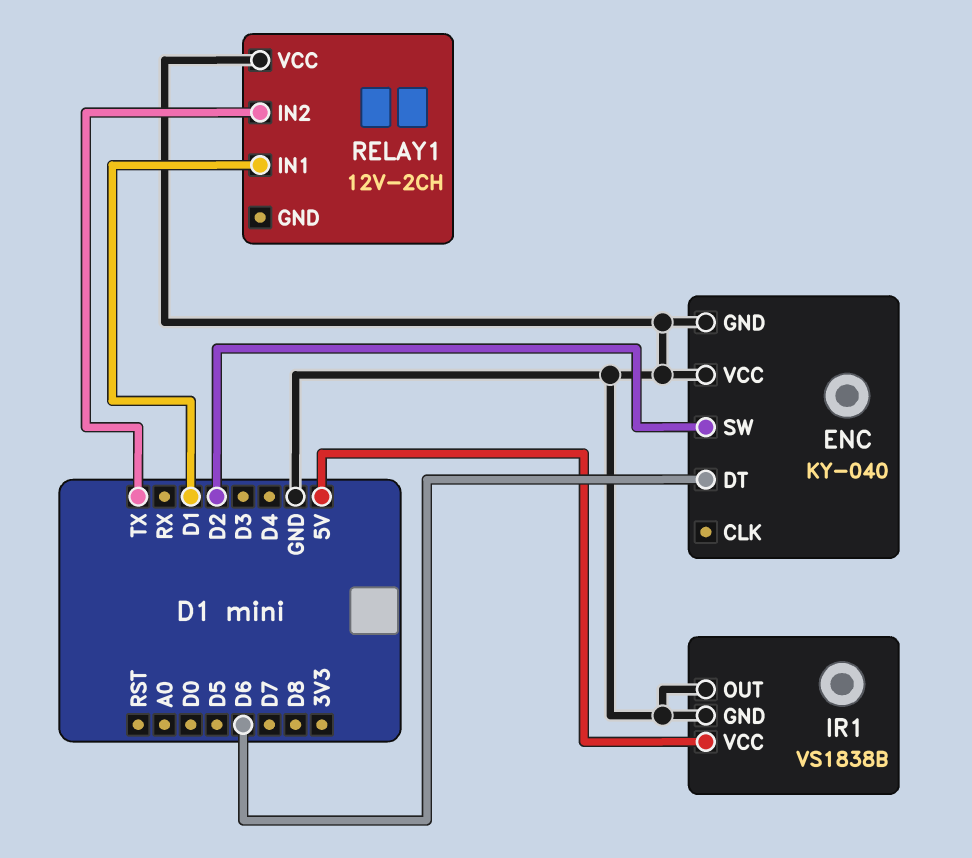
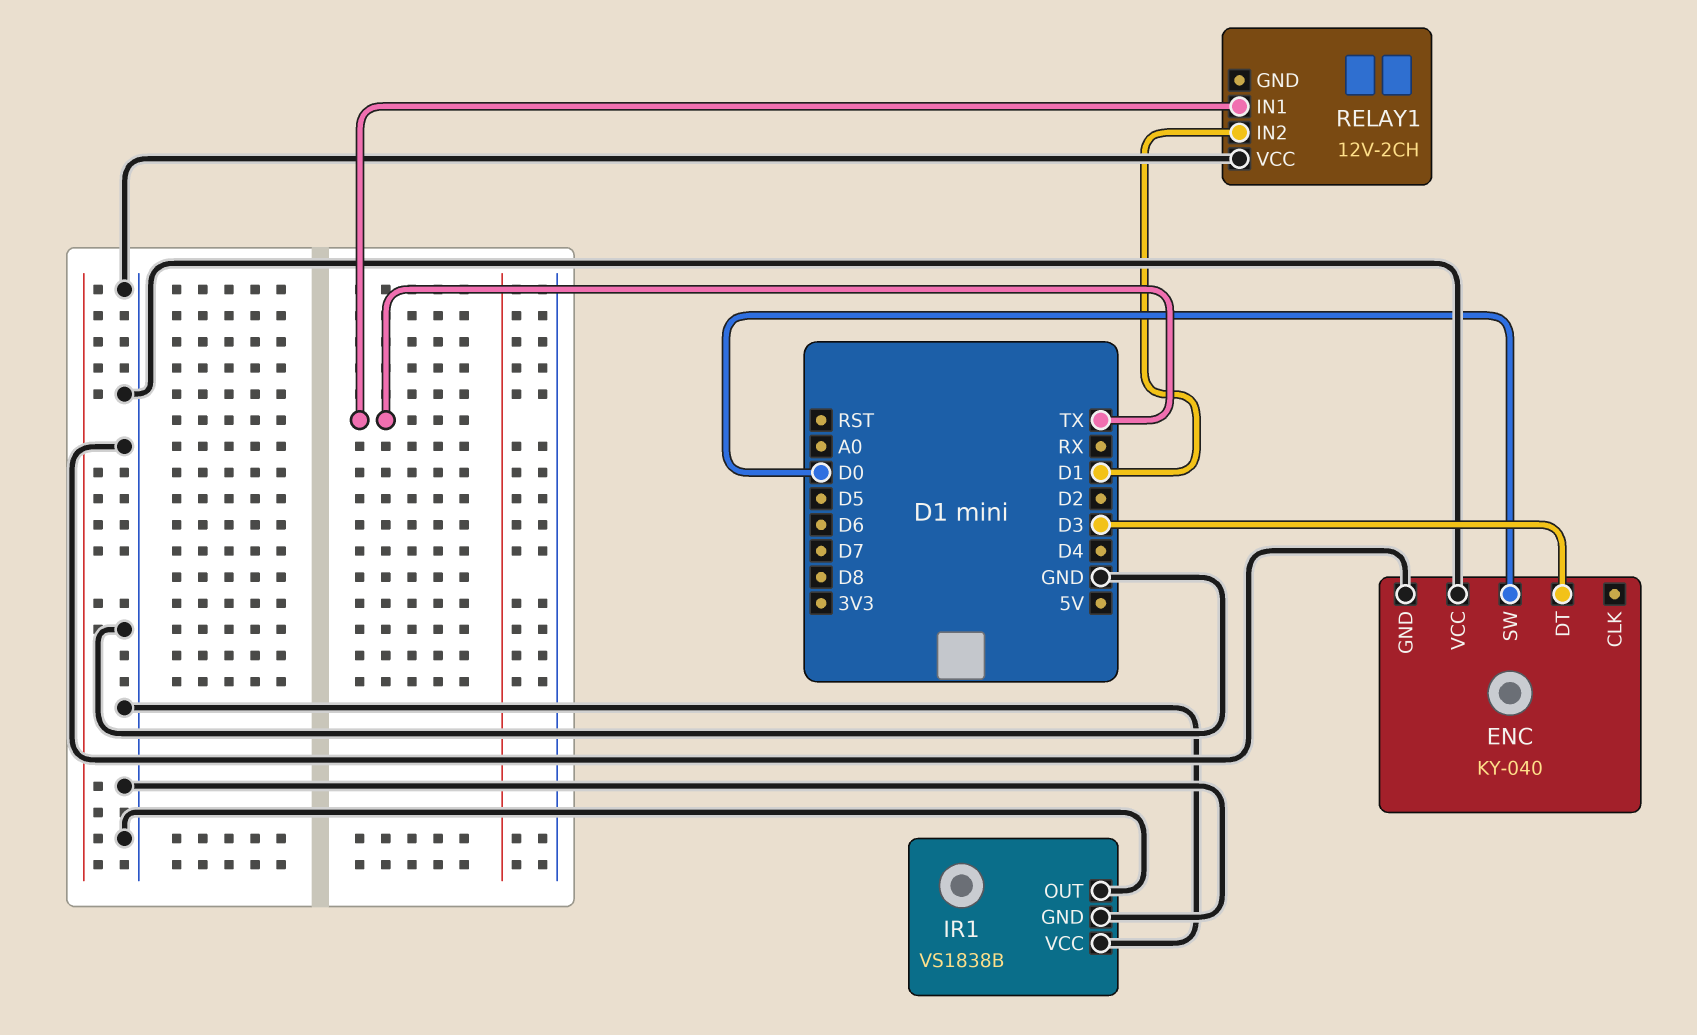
ENC pin DT: D6 -> D3
ENC pin SW: D2 -> D0
IR1 pin VCC: 5V -> GND
RELAY1 pin IN1: D1 -> TX
RELAY1 pin IN2: TX -> D1

